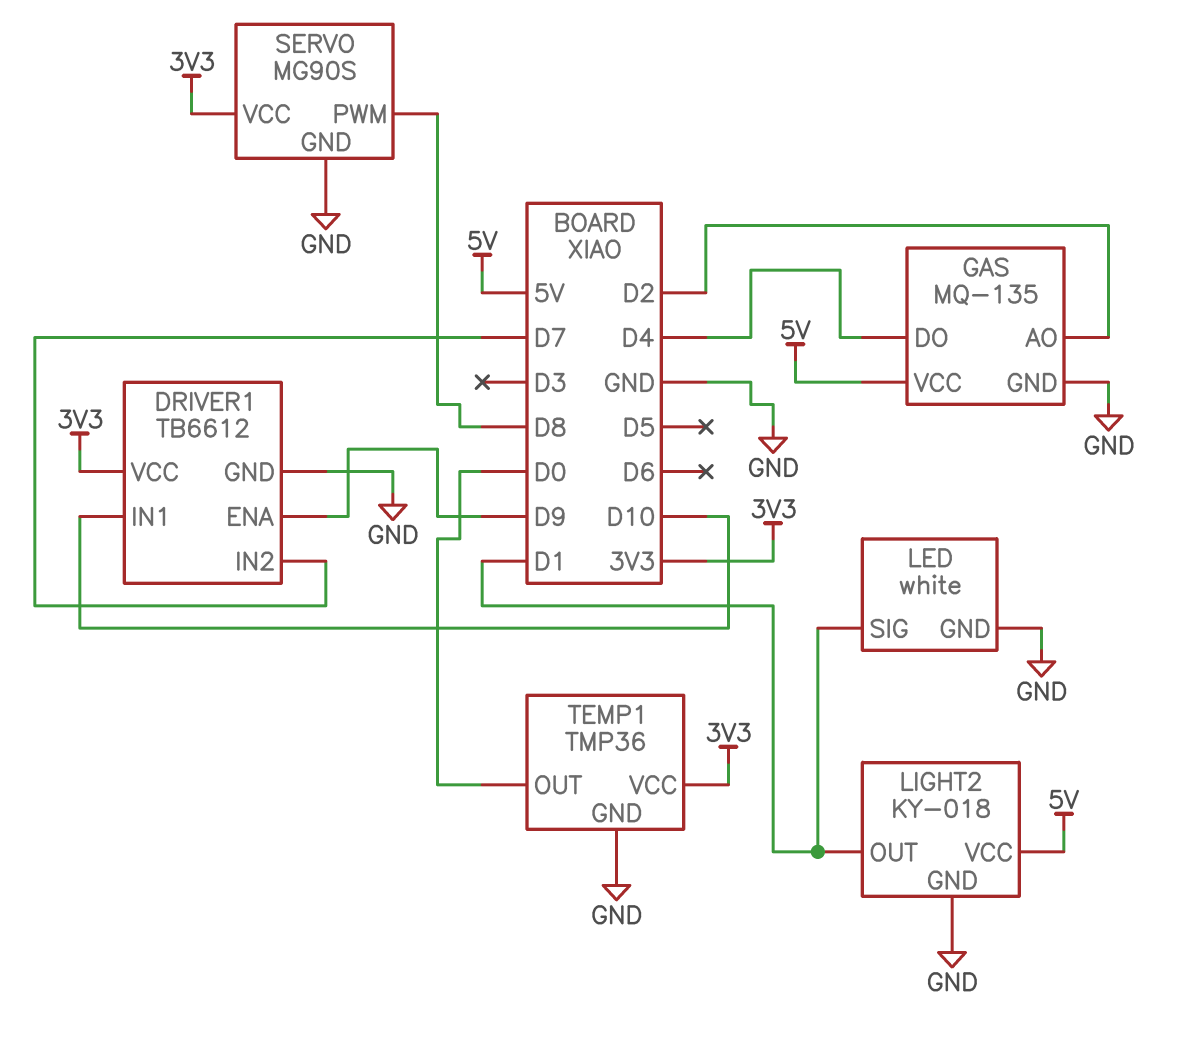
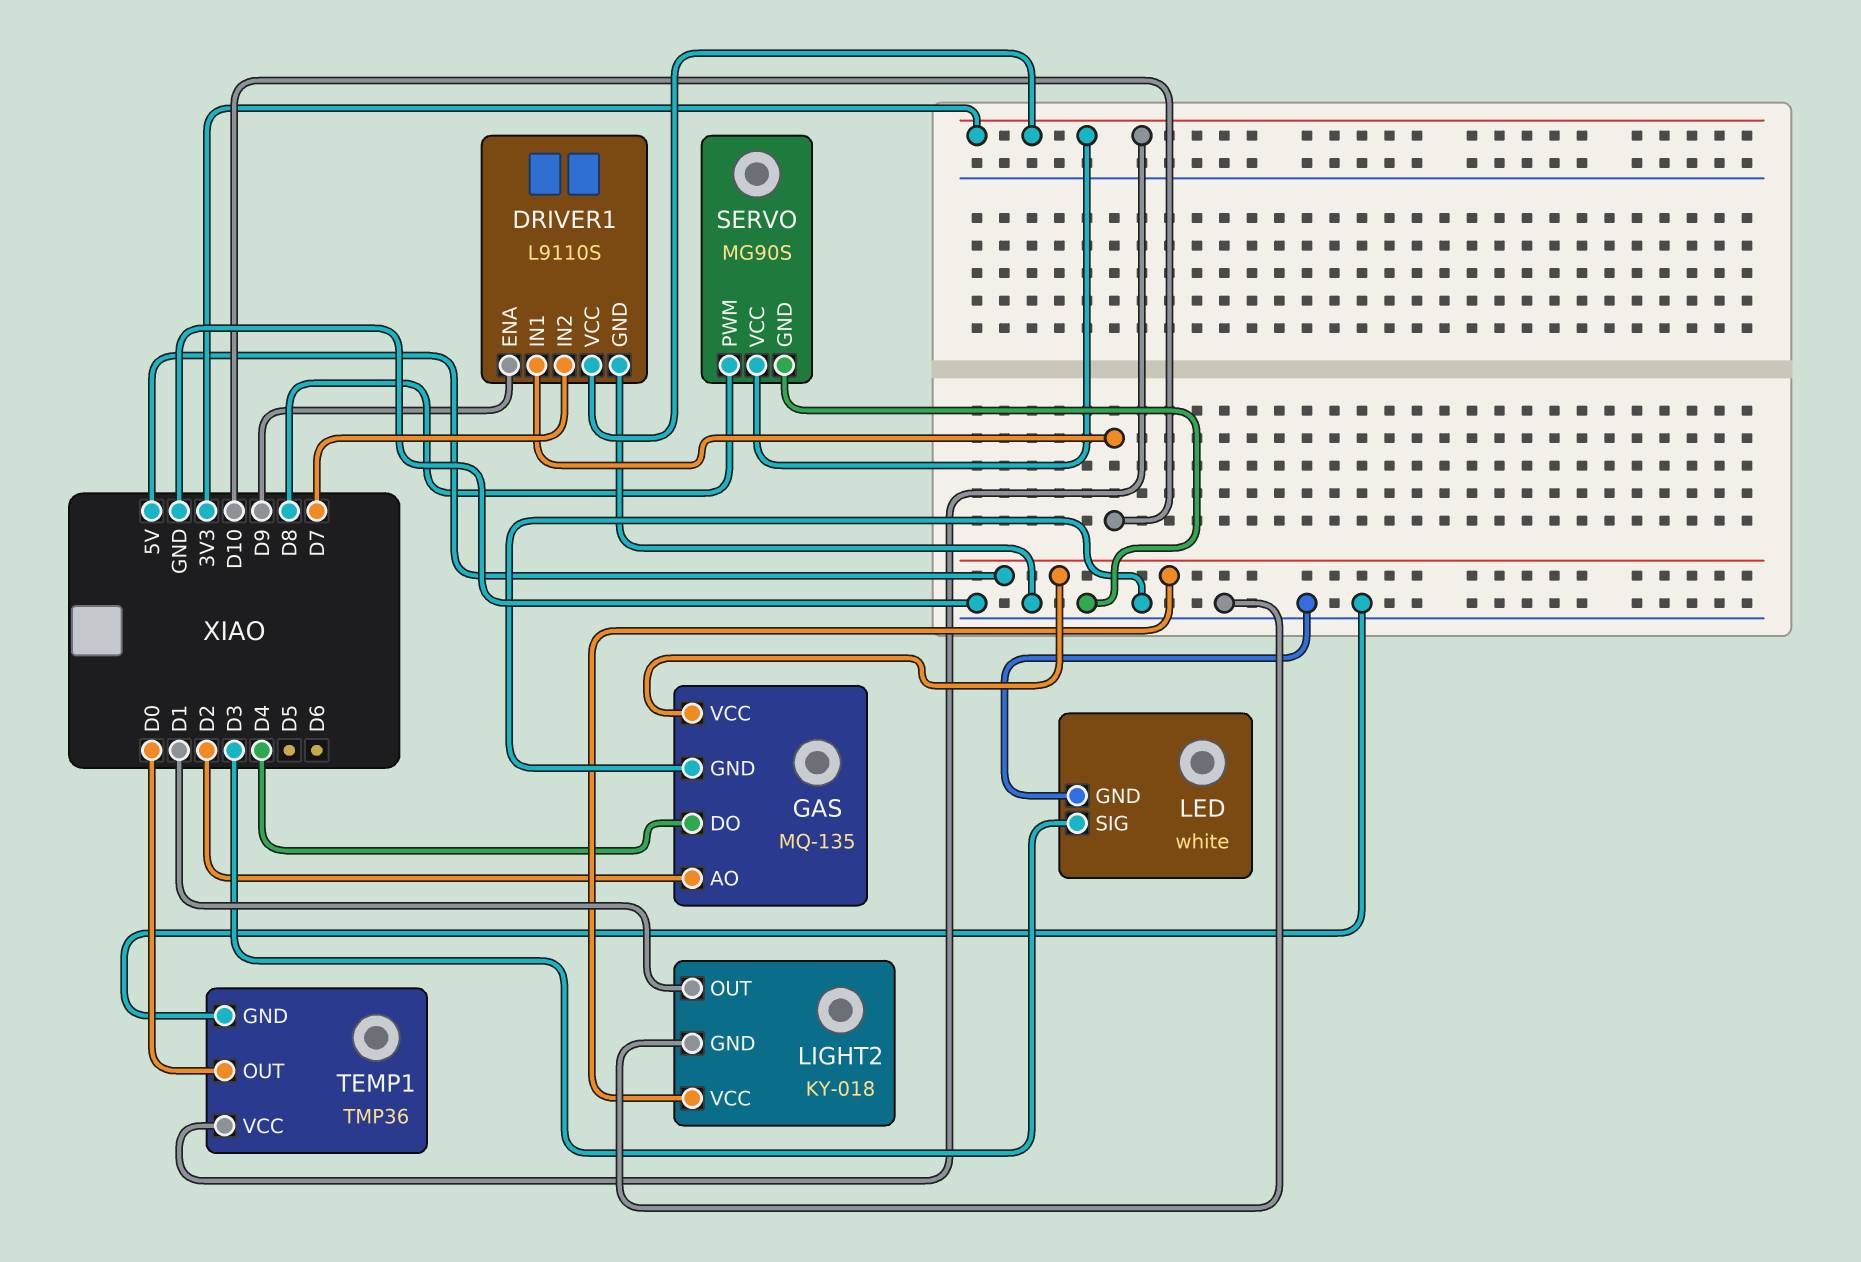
DRIVER1: TB6612 -> L9110S
LED pin SIG: D1 -> D3

